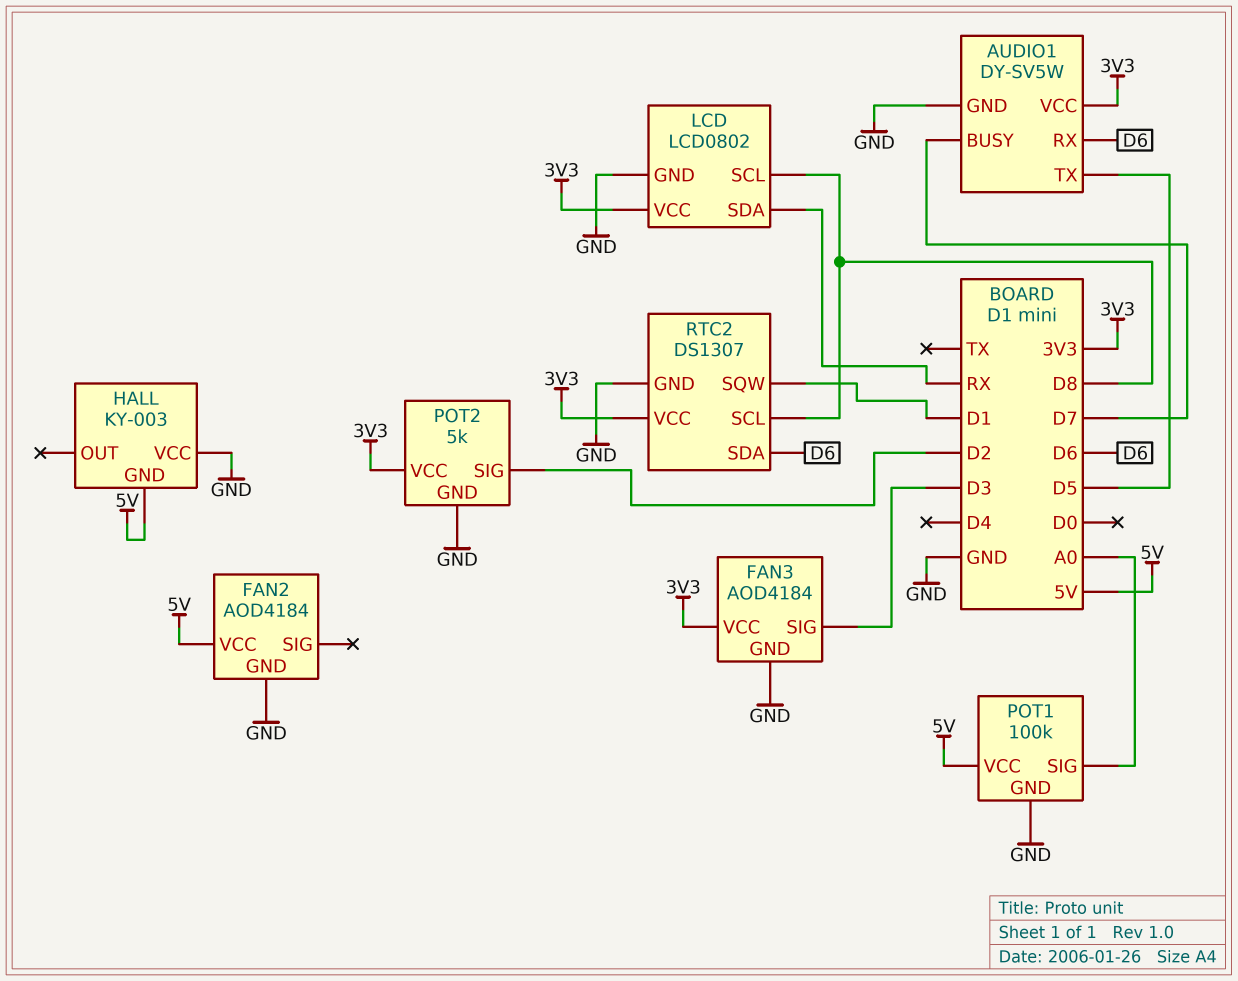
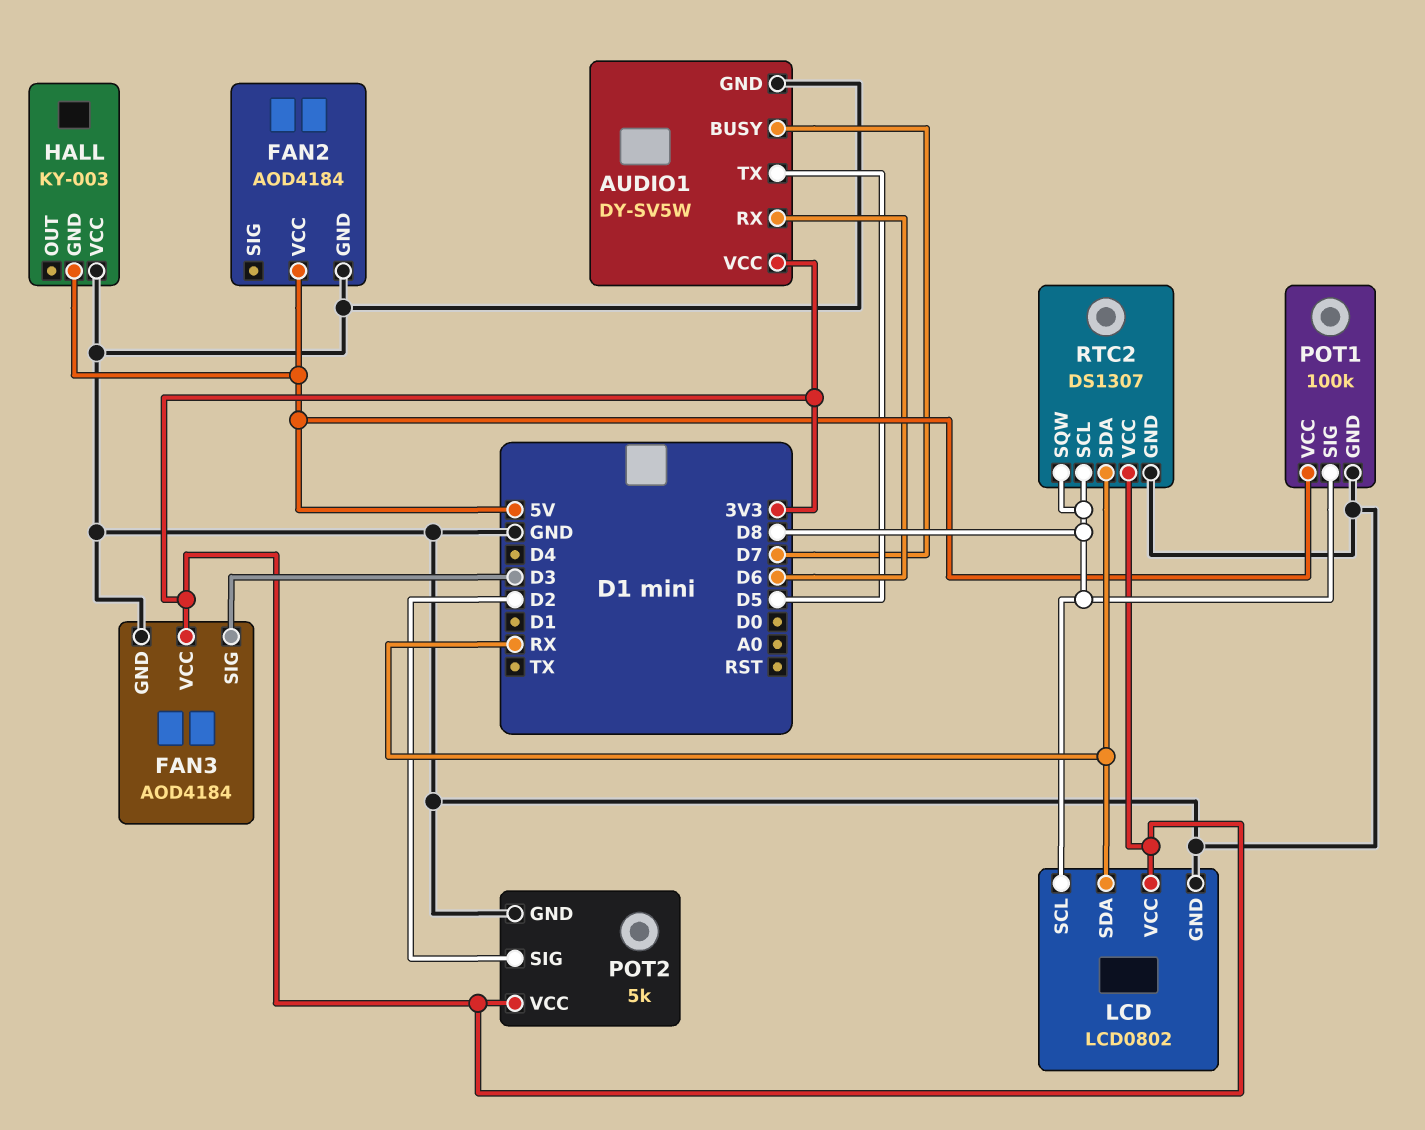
POT1 pin SIG: A0 -> D8
RTC2 pin SDA: D6 -> RX
RTC2 pin SQW: D1 -> D8

